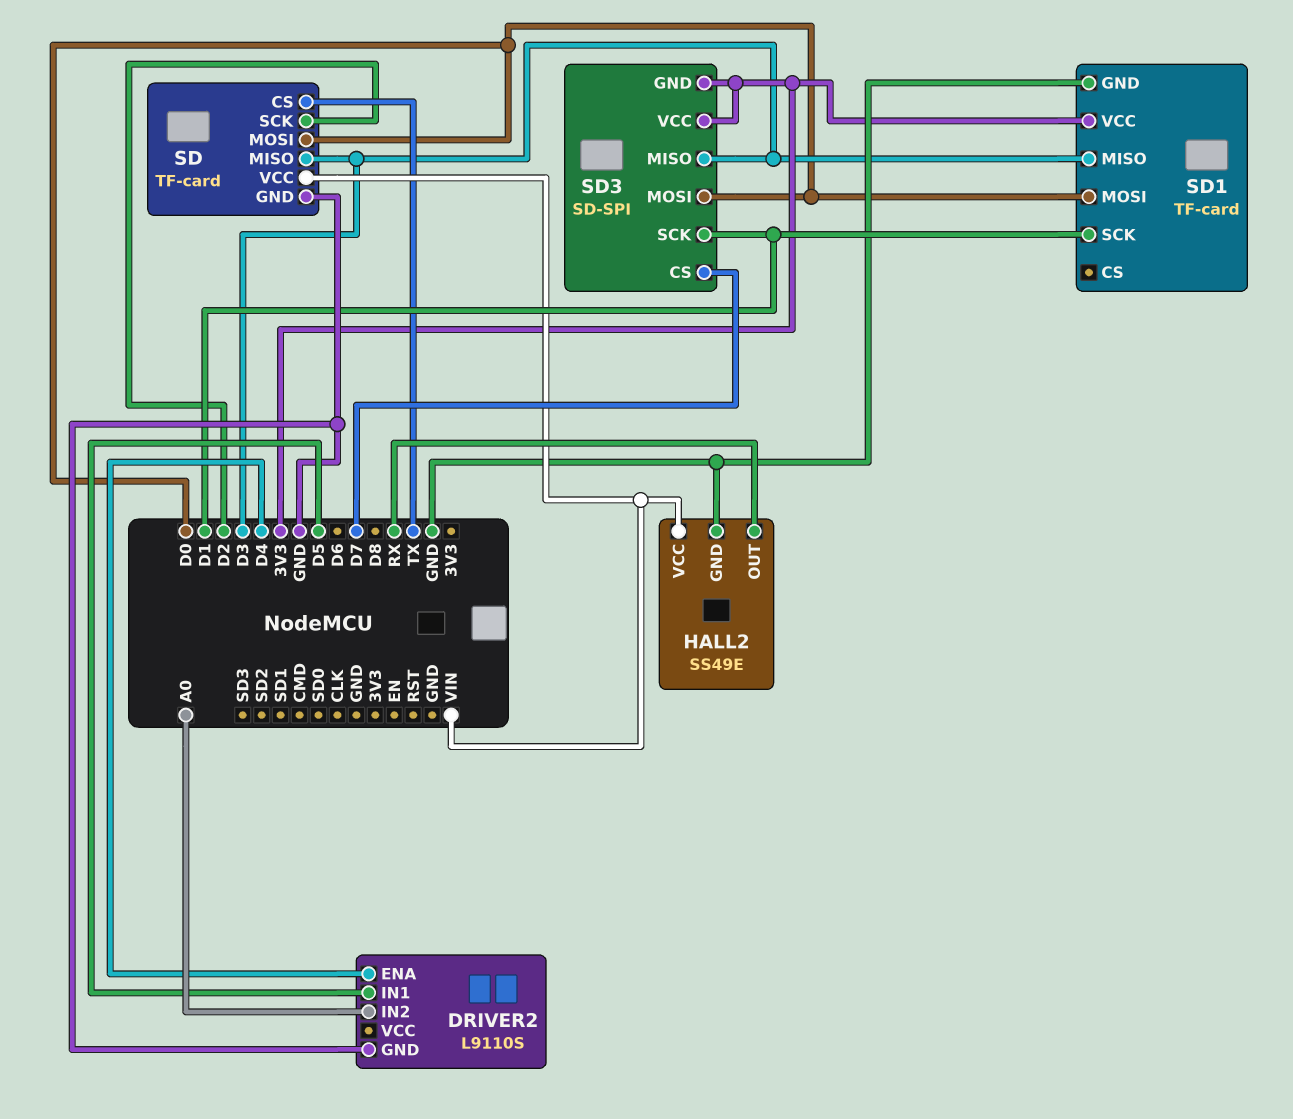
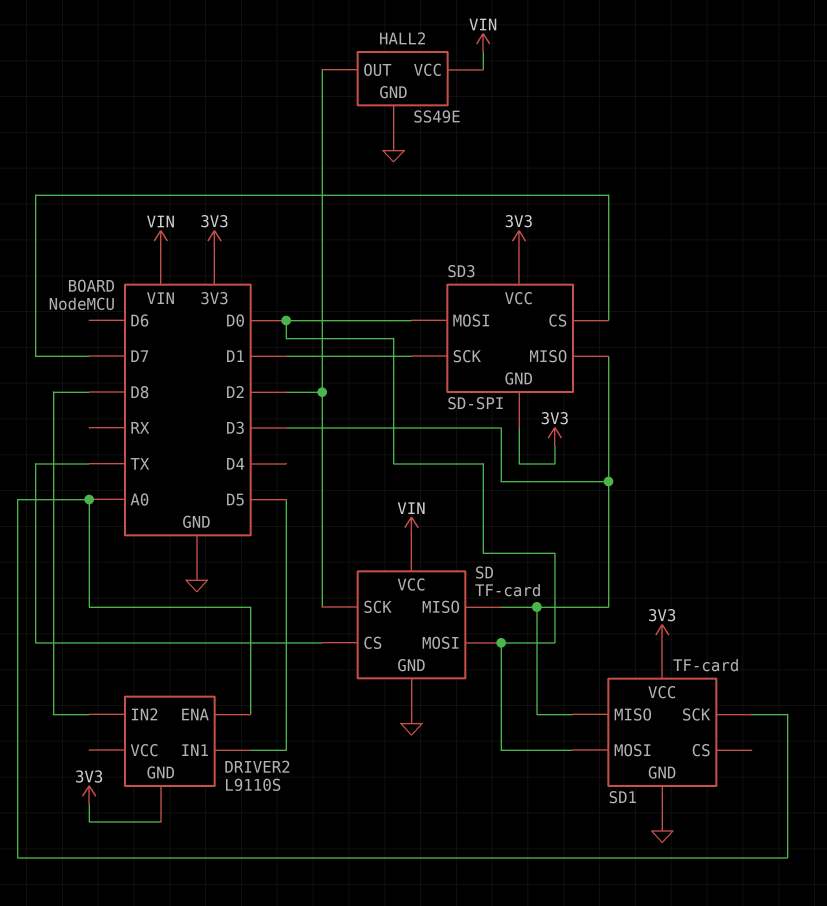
DRIVER2 pin ENA: D4 -> A0
DRIVER2 pin GND: GND -> 3V3
DRIVER2 pin IN2: A0 -> D8
HALL2 pin OUT: RX -> D2
SD1 pin SCK: D1 -> A0

